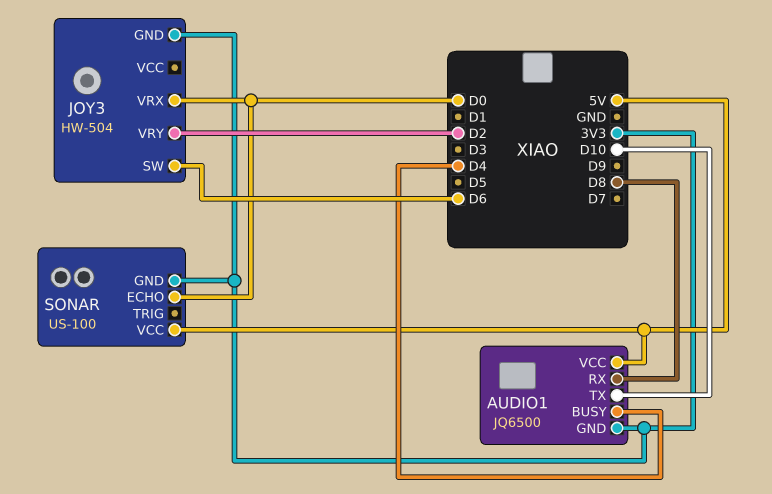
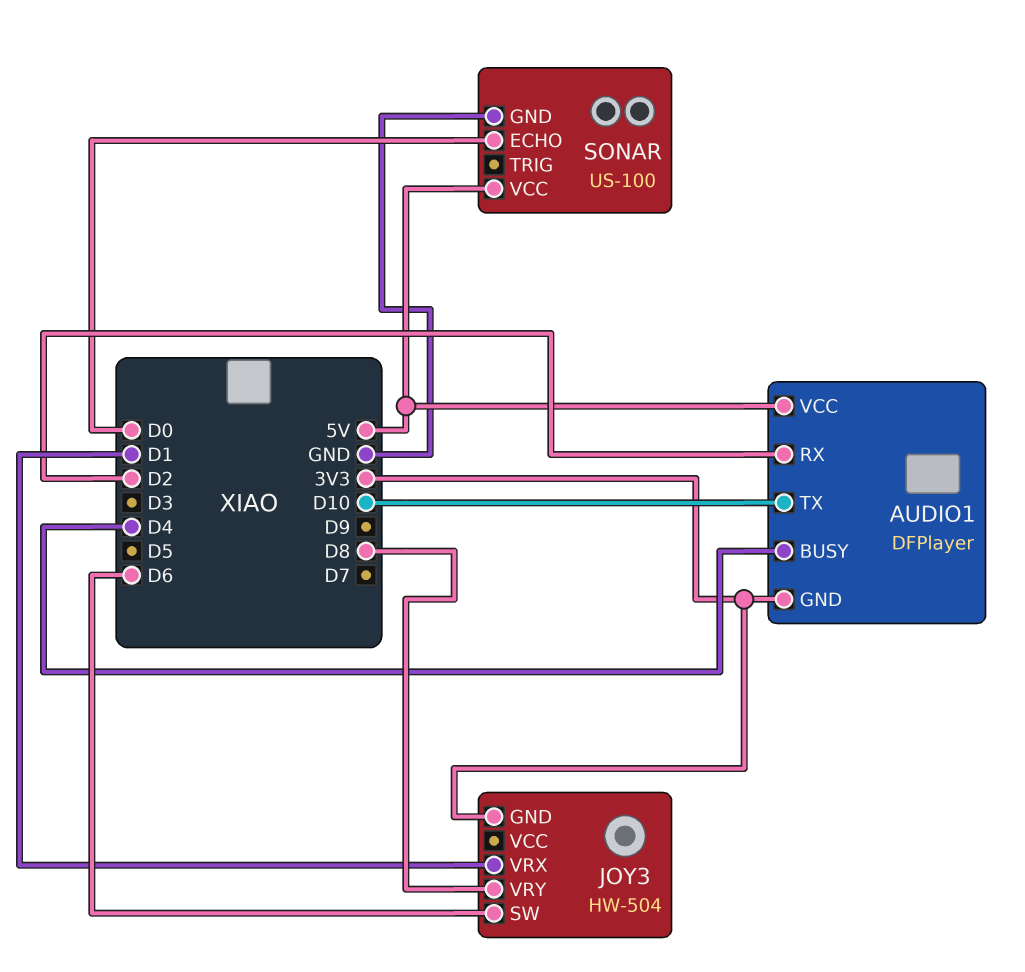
AUDIO1: JQ6500 -> DFPlayer
AUDIO1 pin RX: D8 -> D2
JOY3 pin VRX: D0 -> D1
JOY3 pin VRY: D2 -> D8
SONAR pin GND: 3V3 -> GND

